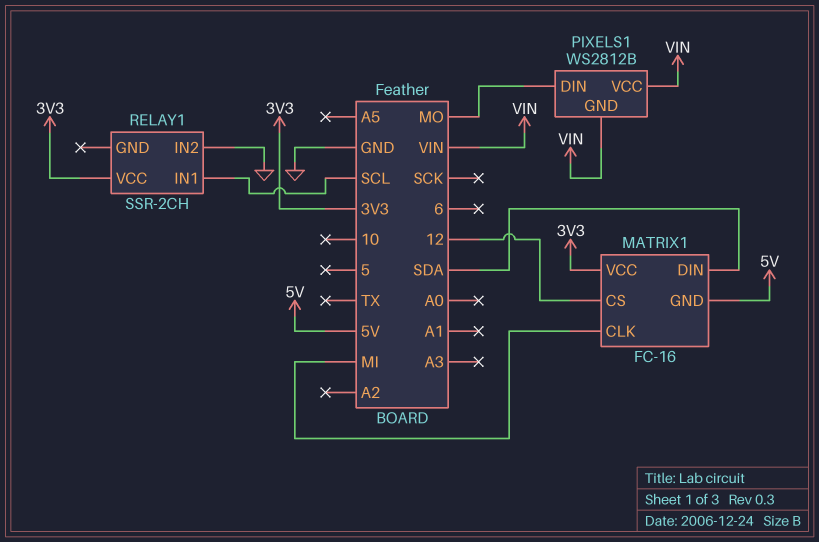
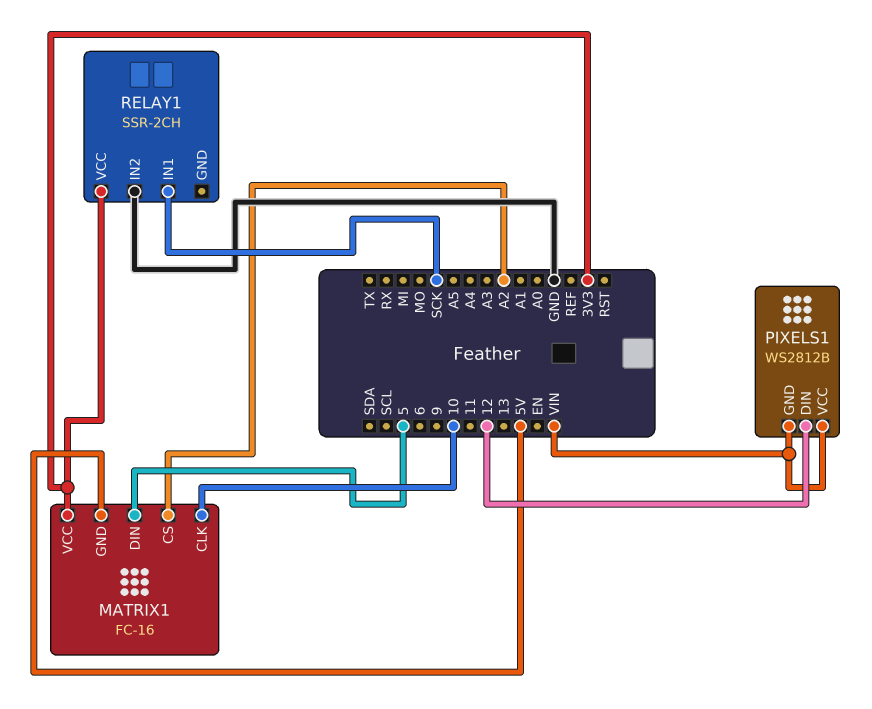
MATRIX1 pin CLK: MI -> 10
MATRIX1 pin CS: 12 -> A2
MATRIX1 pin DIN: SDA -> 5
PIXELS1 pin DIN: MO -> 12
RELAY1 pin IN1: SCL -> SCK

